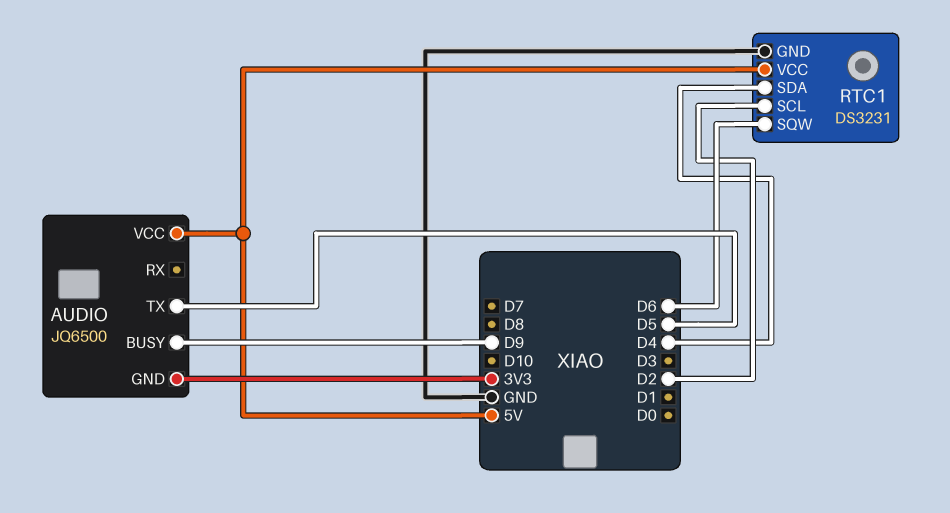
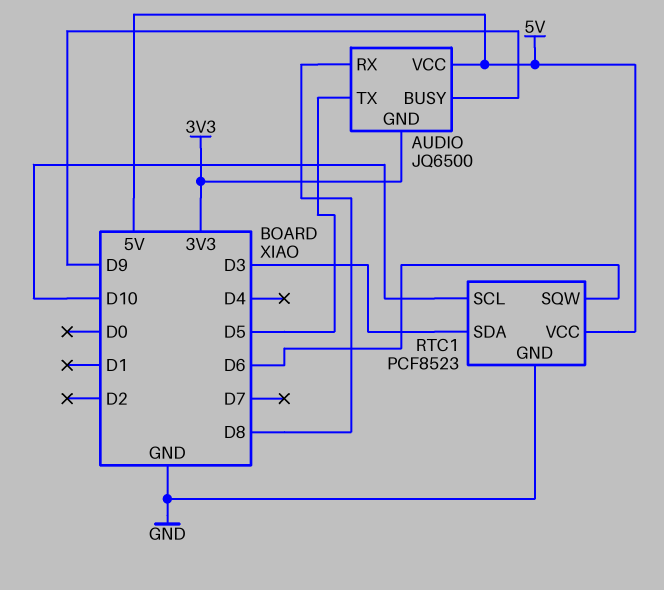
AUDIO pin RX: none -> D8
RTC1: DS3231 -> PCF8523
RTC1 pin SCL: D2 -> D10
RTC1 pin SDA: D4 -> D3

